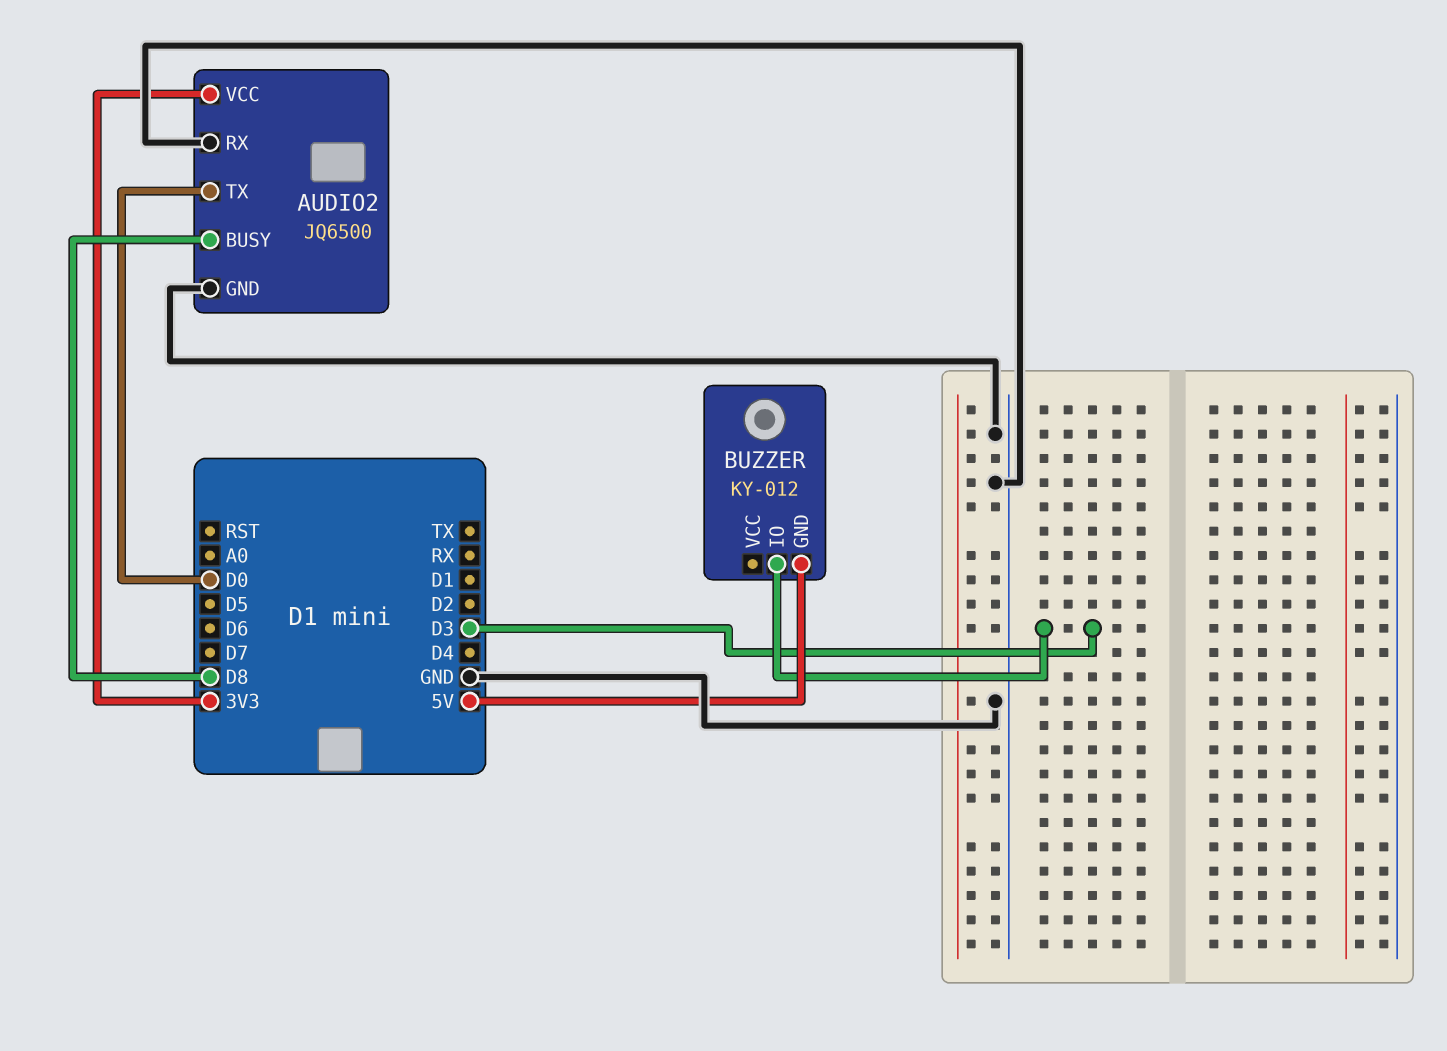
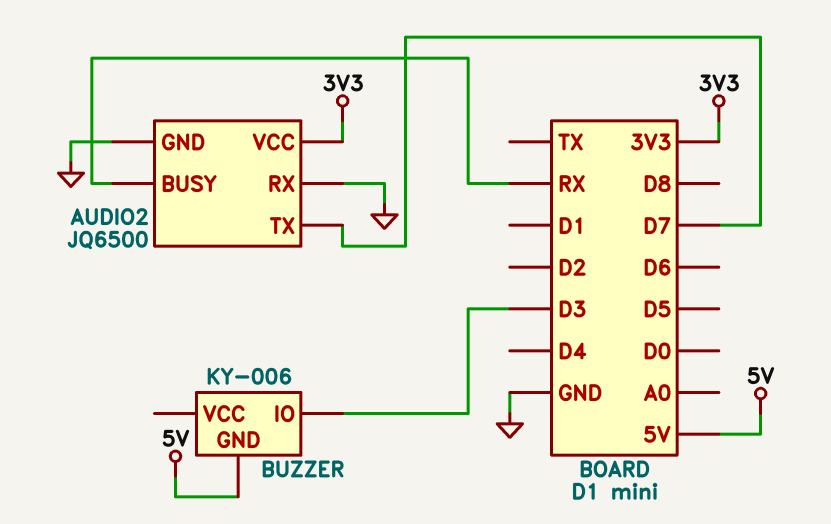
AUDIO2 pin BUSY: D8 -> RX
AUDIO2 pin TX: D0 -> D7
BUZZER: KY-012 -> KY-006

